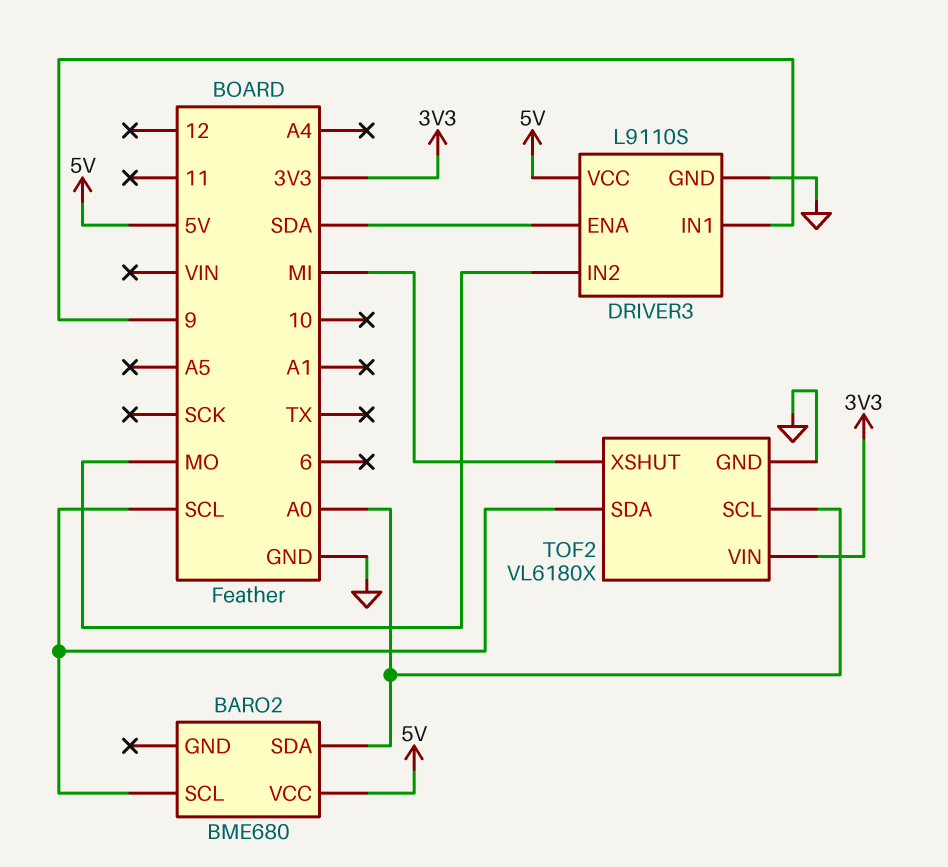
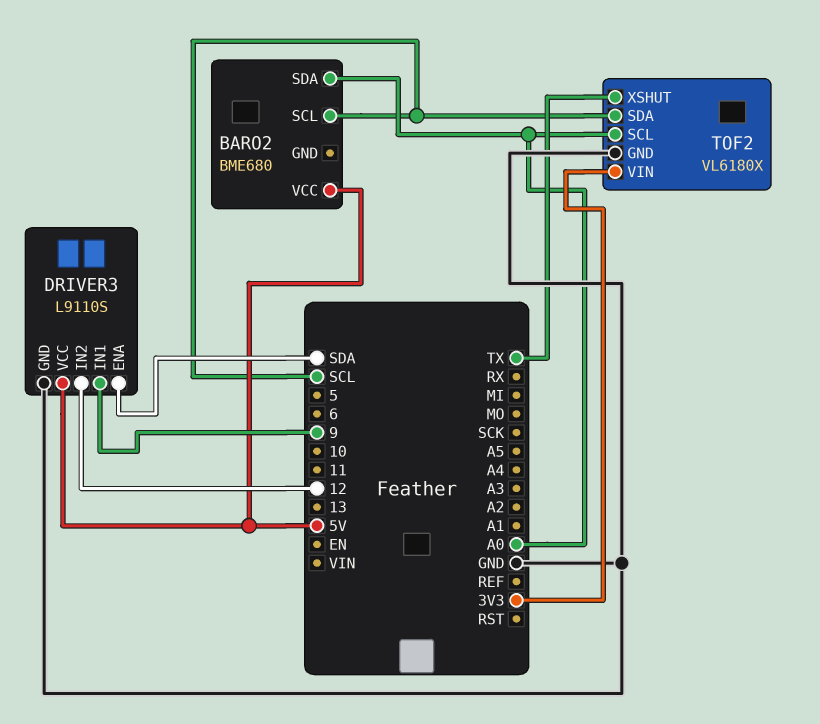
DRIVER3 pin IN2: MO -> 12
TOF2 pin XSHUT: MI -> TX

